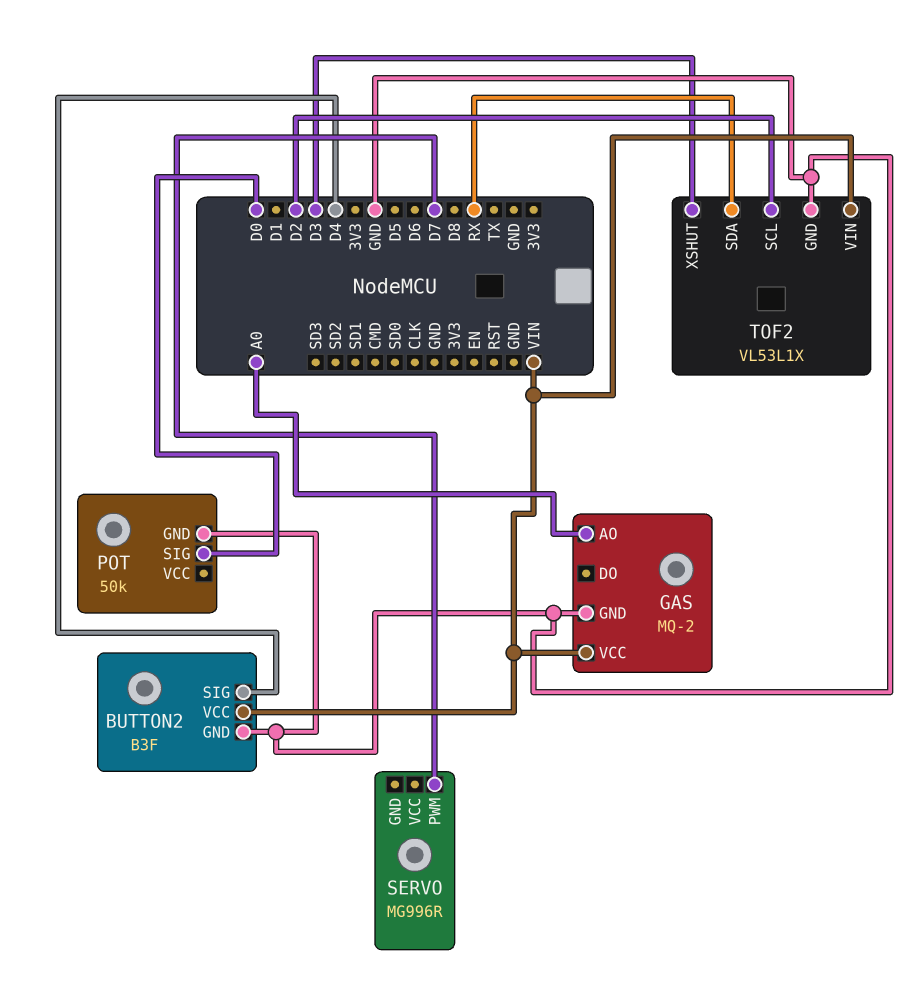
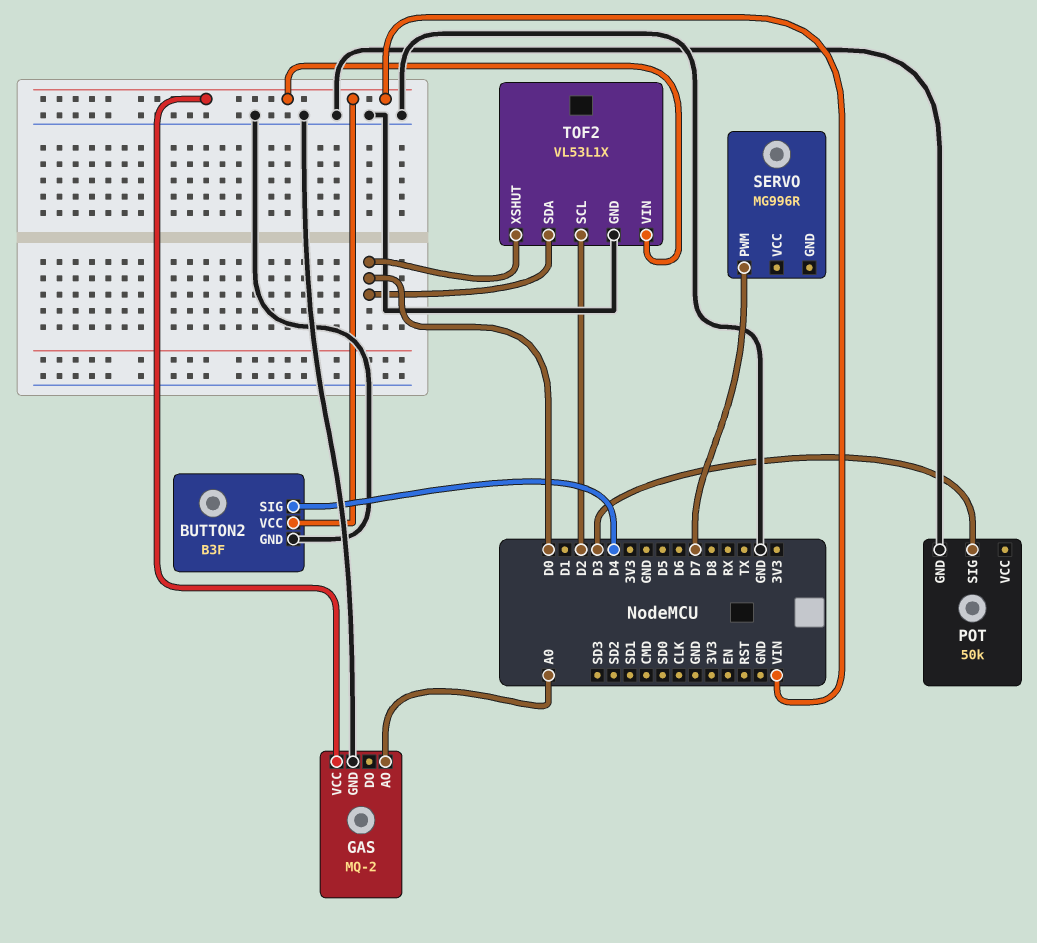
POT pin SIG: D0 -> D3
TOF2 pin SDA: RX -> D0
TOF2 pin XSHUT: D3 -> D0

